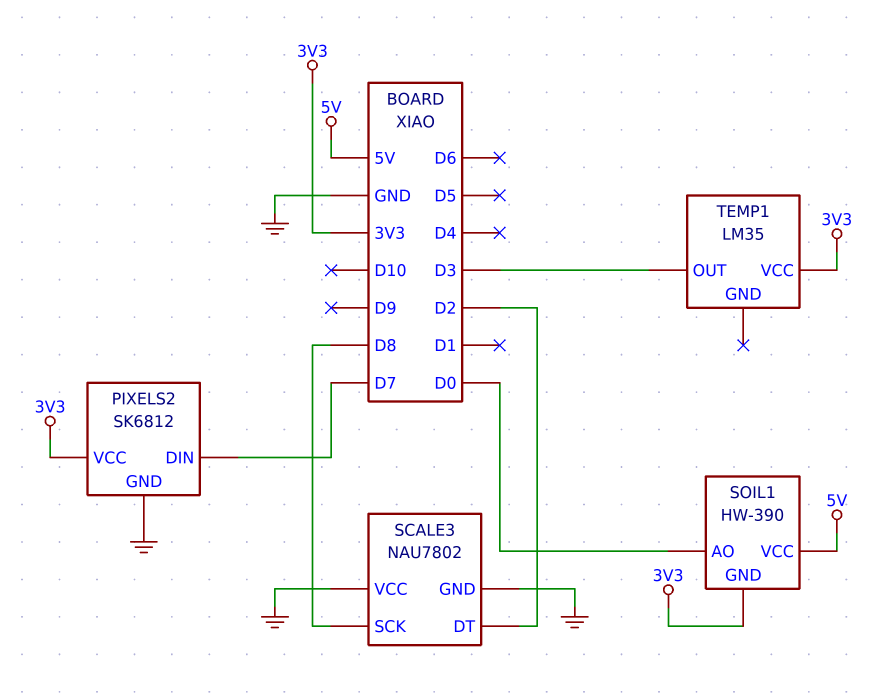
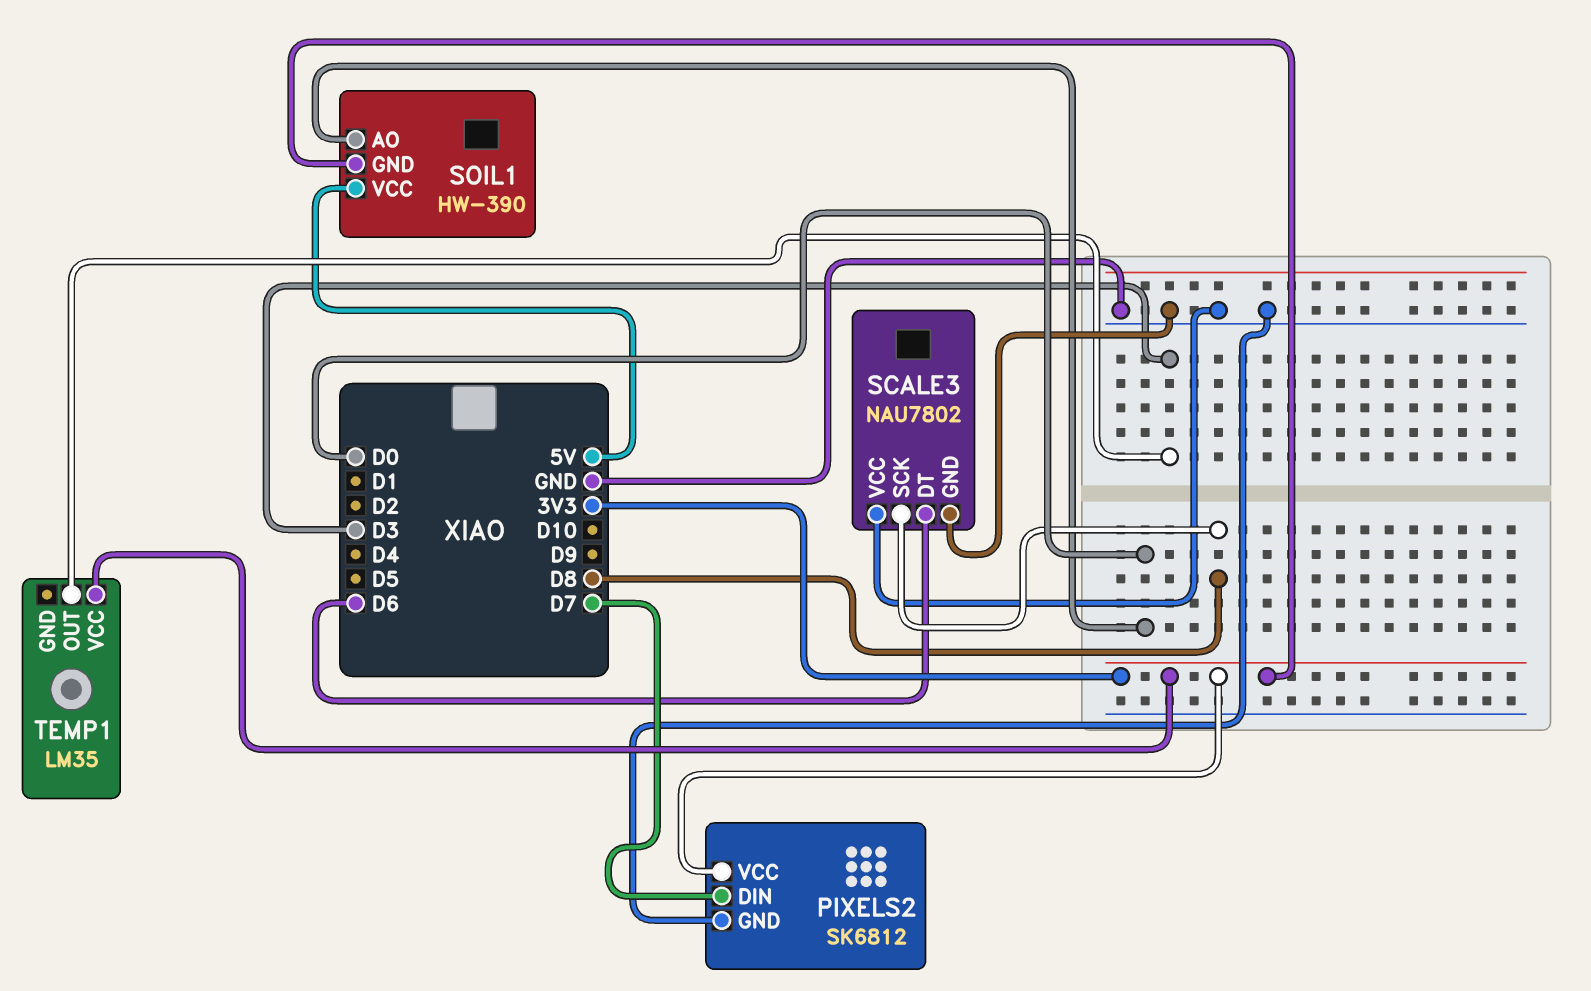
SCALE3 pin DT: D2 -> D6

